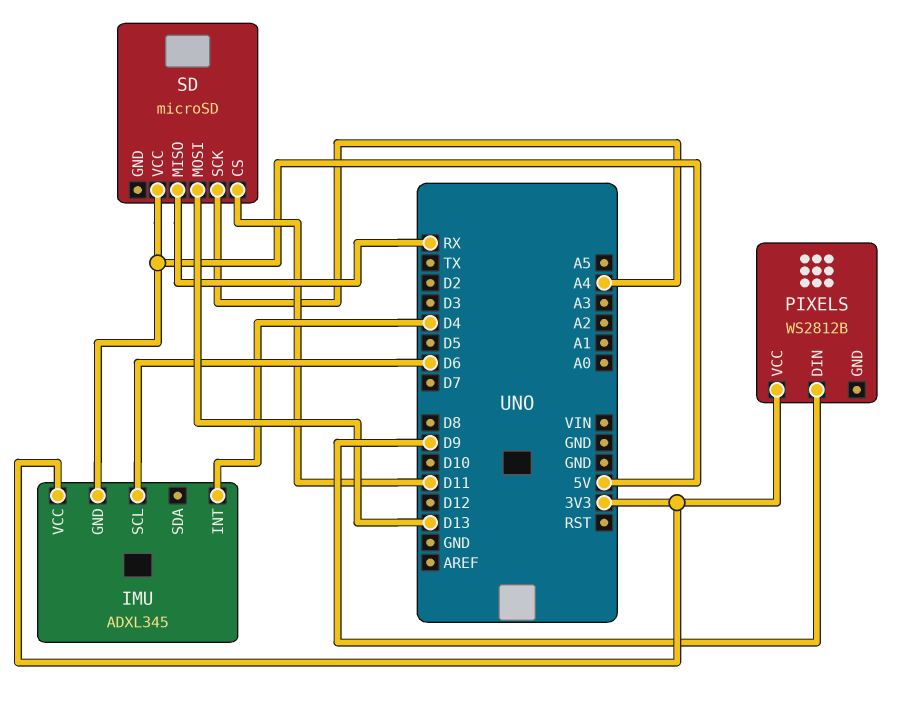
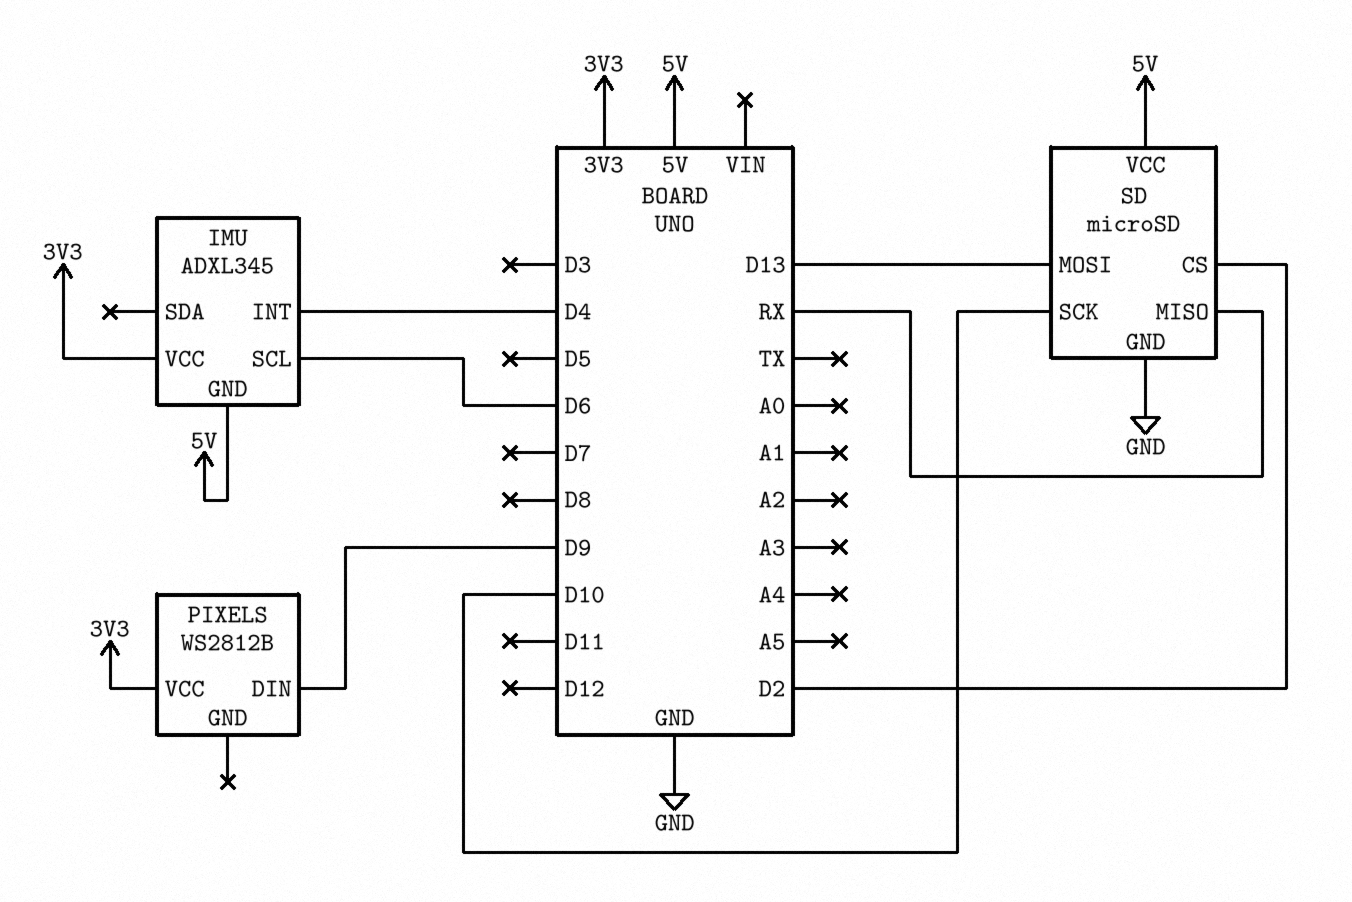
SD pin CS: D11 -> D2
SD pin GND: none -> GND
SD pin SCK: A4 -> D10

